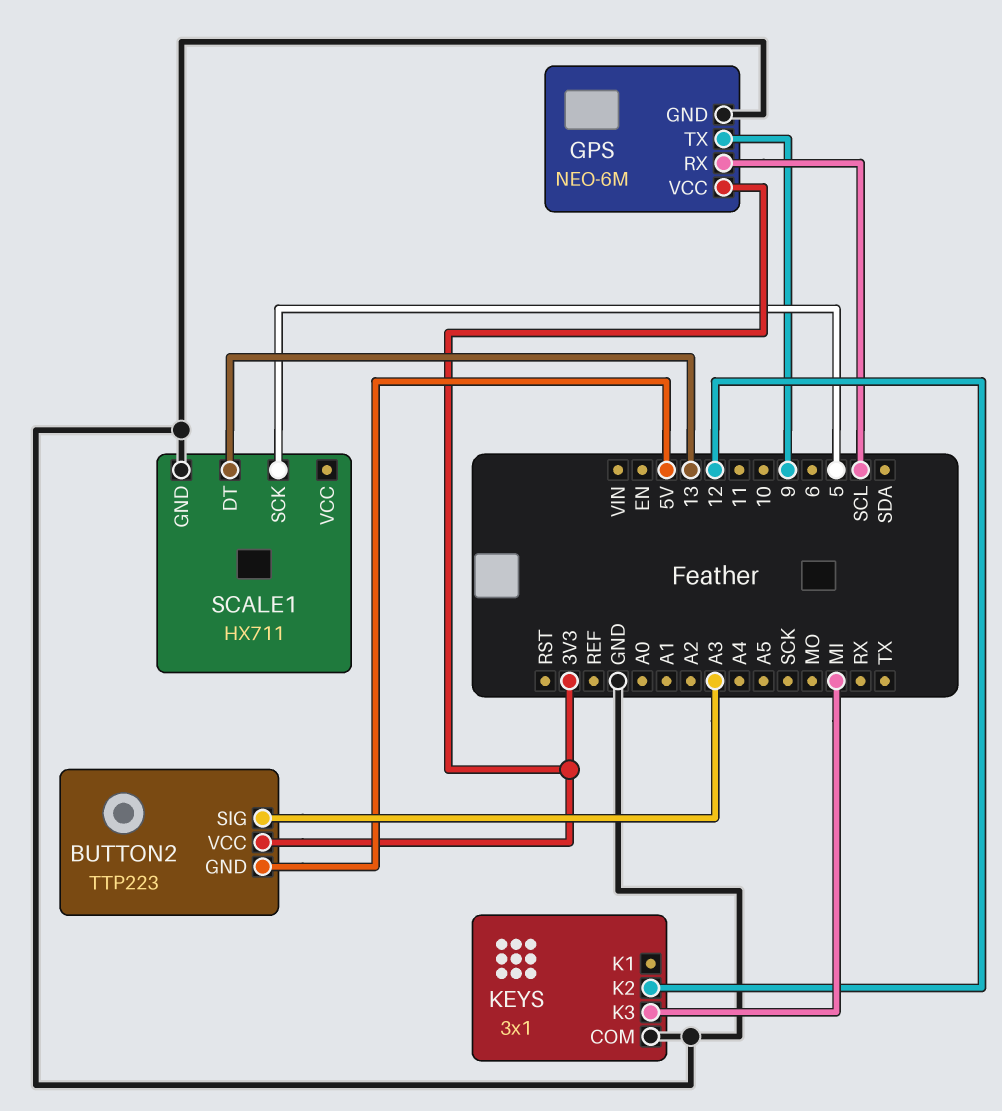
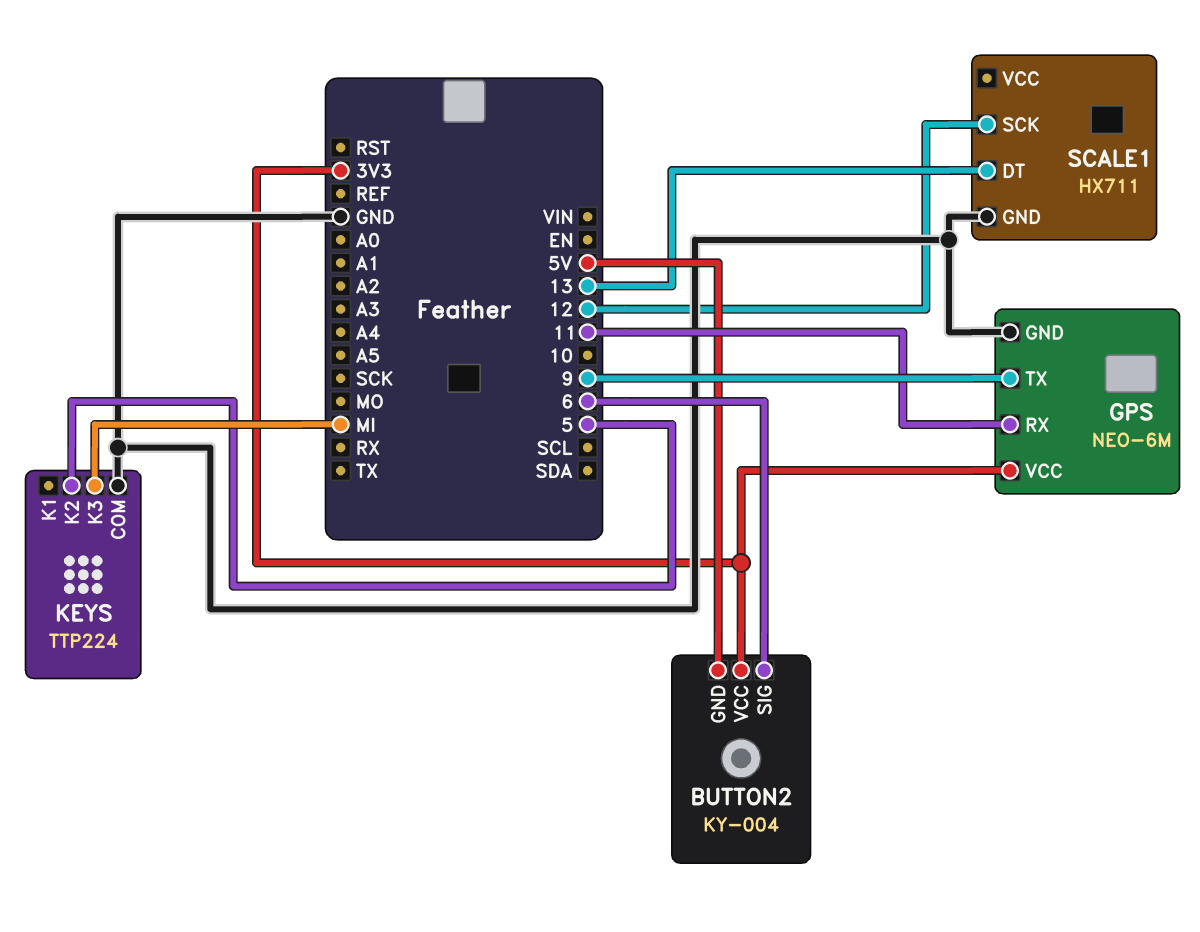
BUTTON2: TTP223 -> KY-004
BUTTON2 pin SIG: A3 -> 6
GPS pin RX: SCL -> 11
KEYS: 3x1 -> TTP224
KEYS pin K2: 12 -> 5
SCALE1 pin SCK: 5 -> 12

